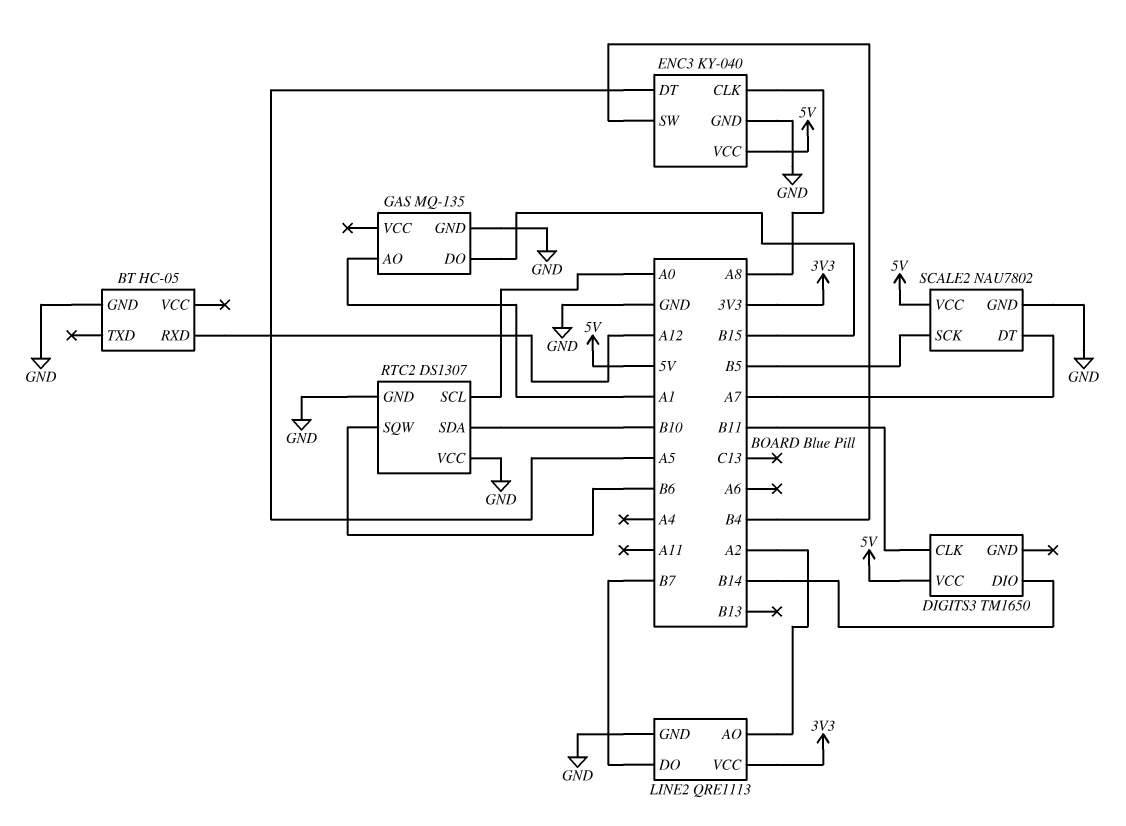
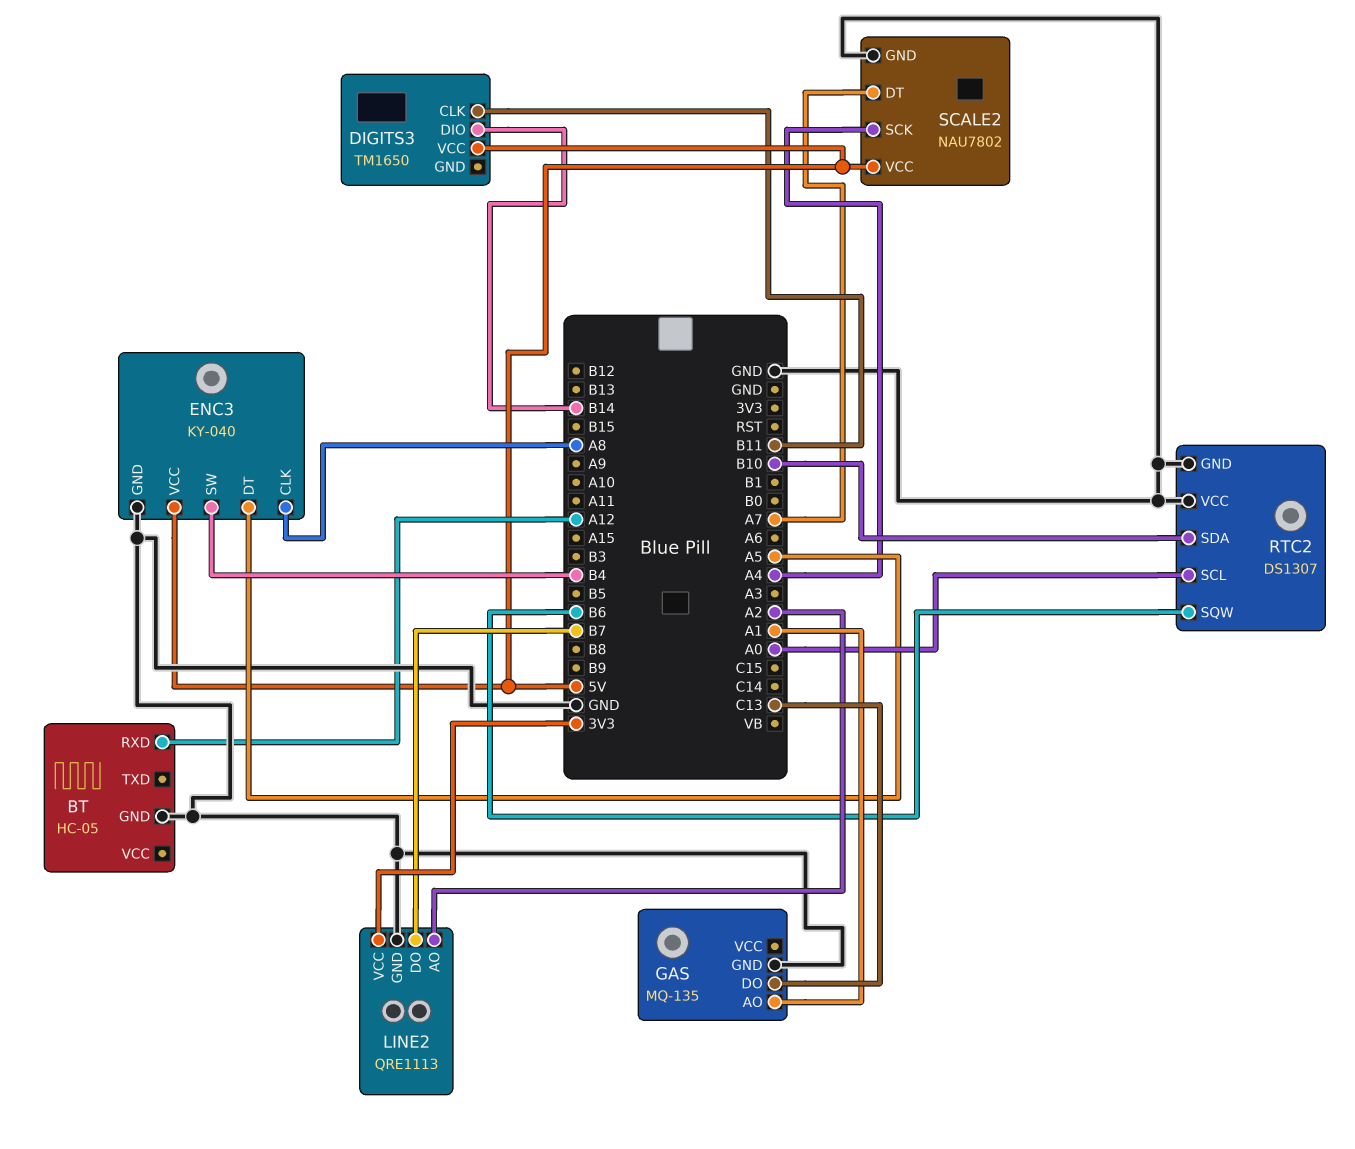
GAS pin DO: B15 -> C13
SCALE2 pin SCK: B5 -> A4

